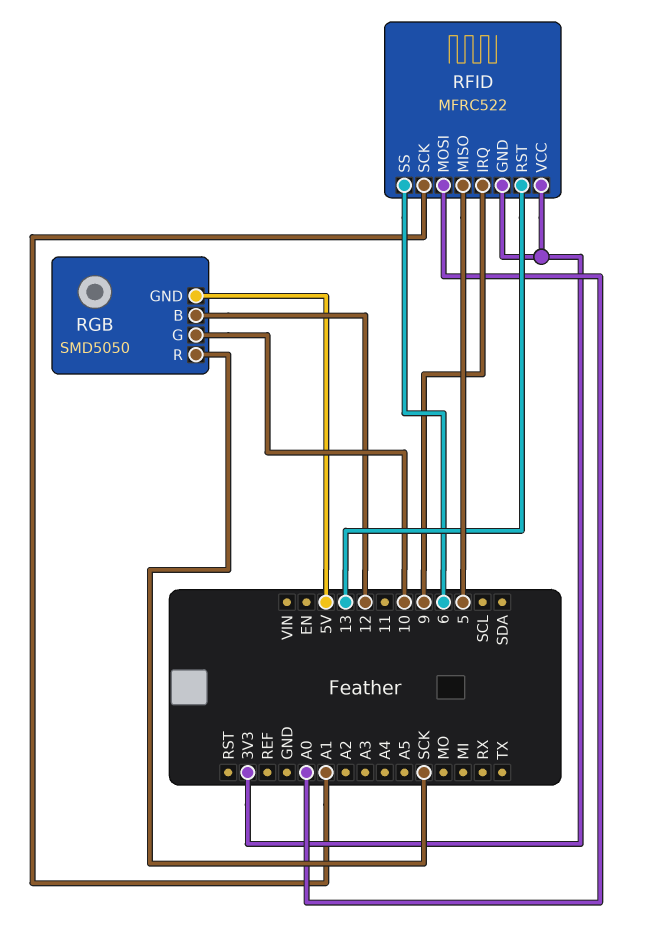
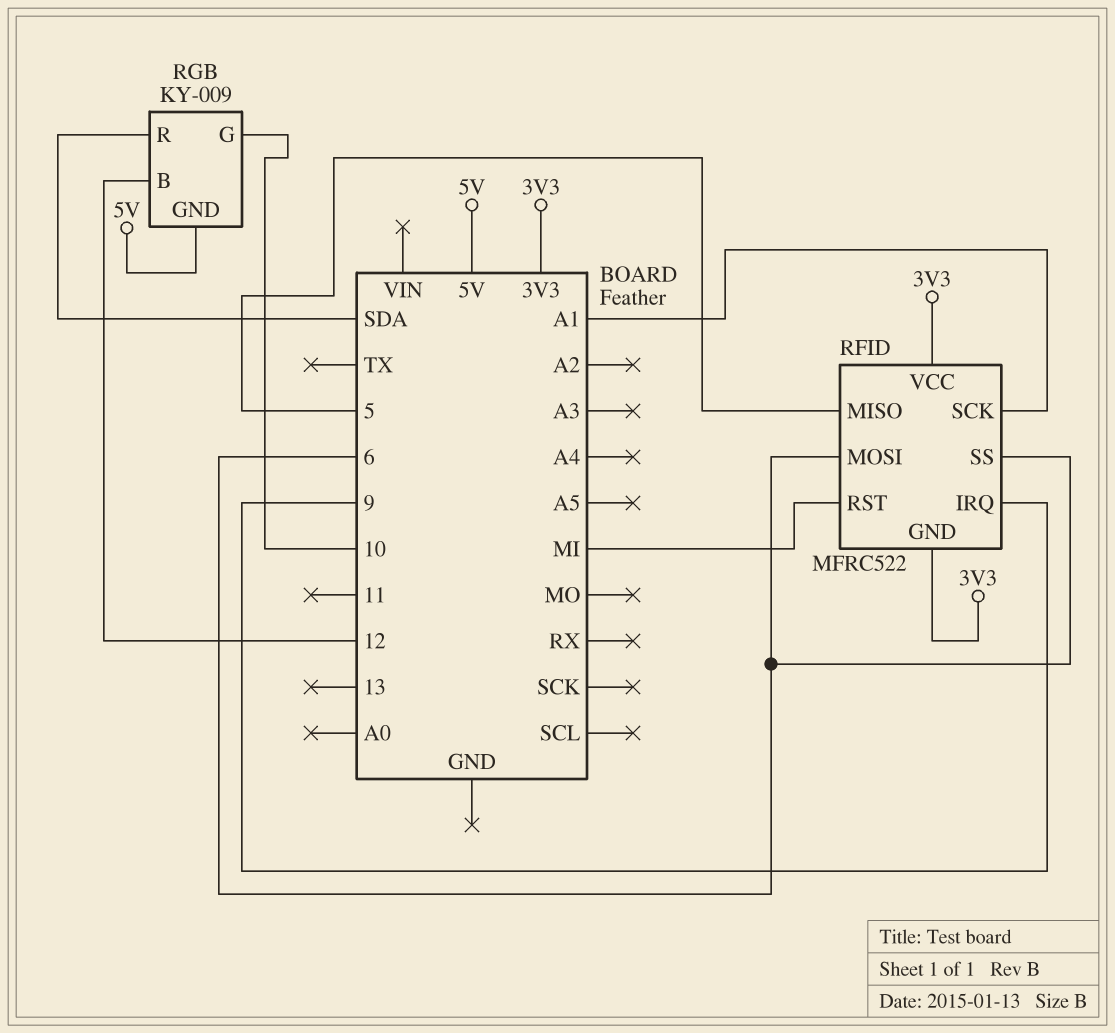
RFID pin MOSI: A0 -> 6
RFID pin RST: 13 -> MI
RGB: SMD5050 -> KY-009
RGB pin R: SCK -> SDA

